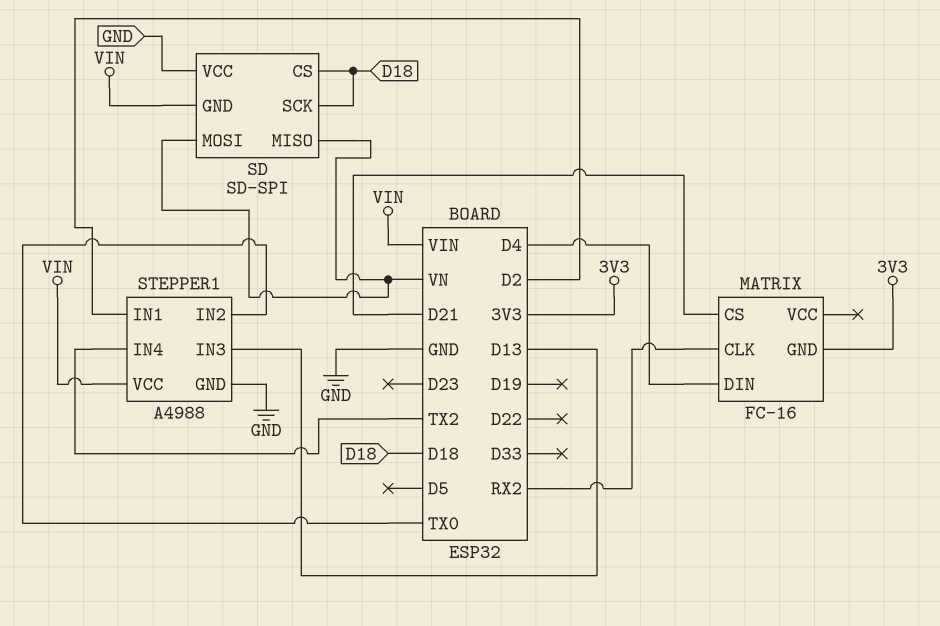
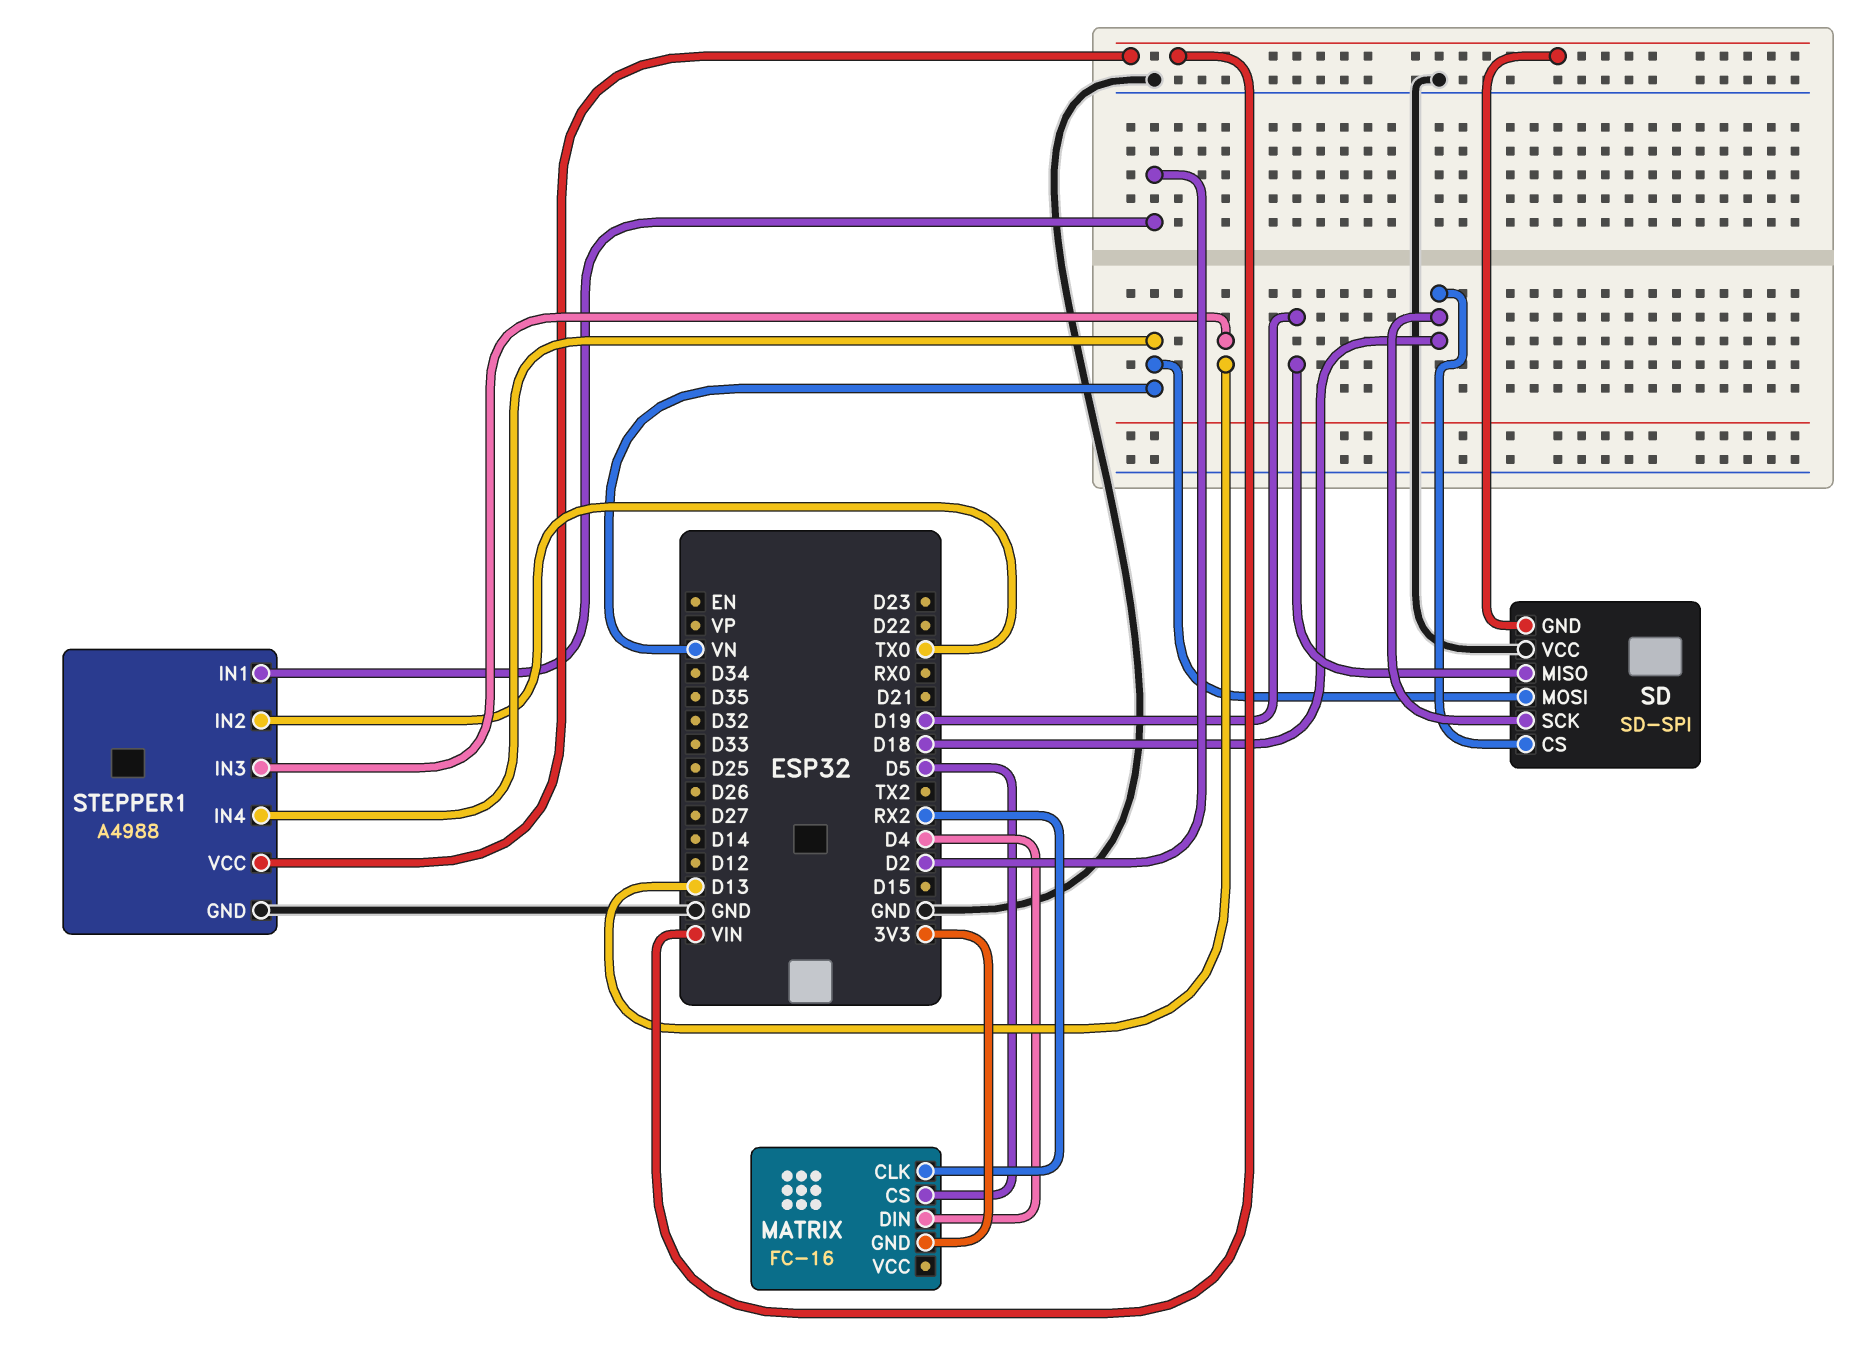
MATRIX pin CS: D21 -> D5
SD pin MISO: VN -> D19
STEPPER1 pin IN4: TX2 -> VN

